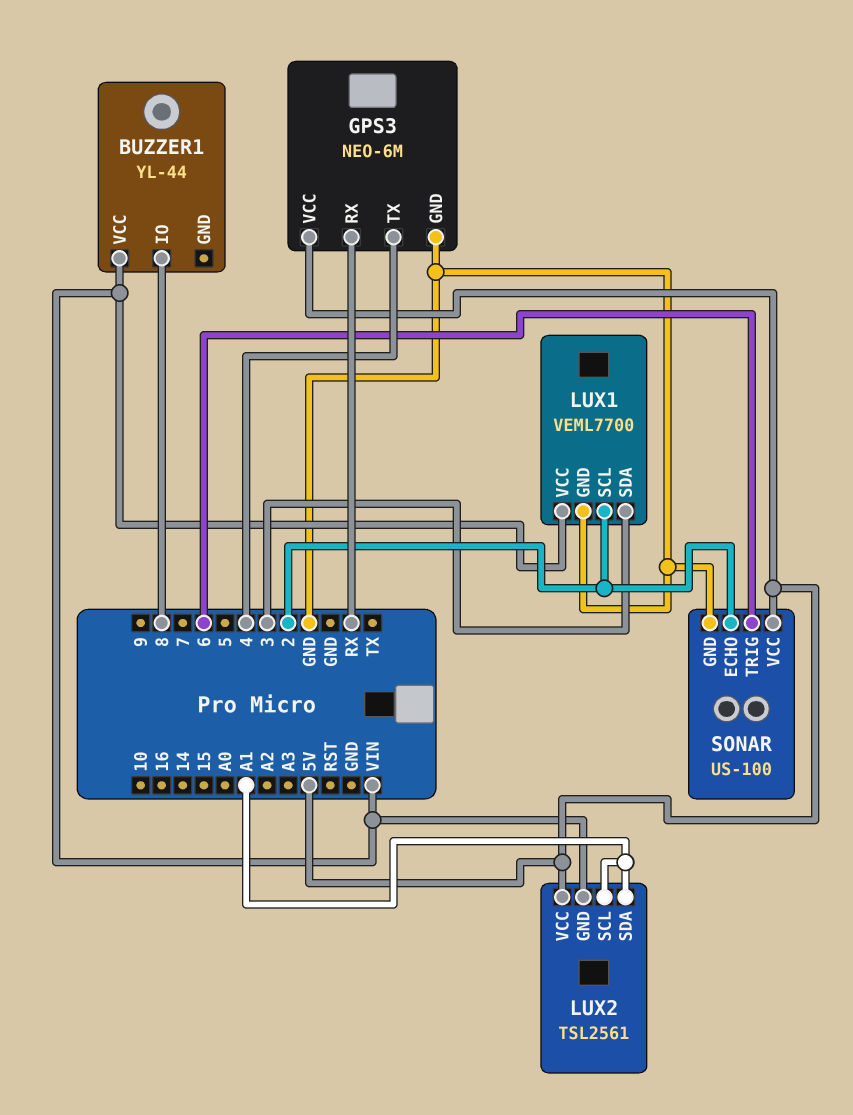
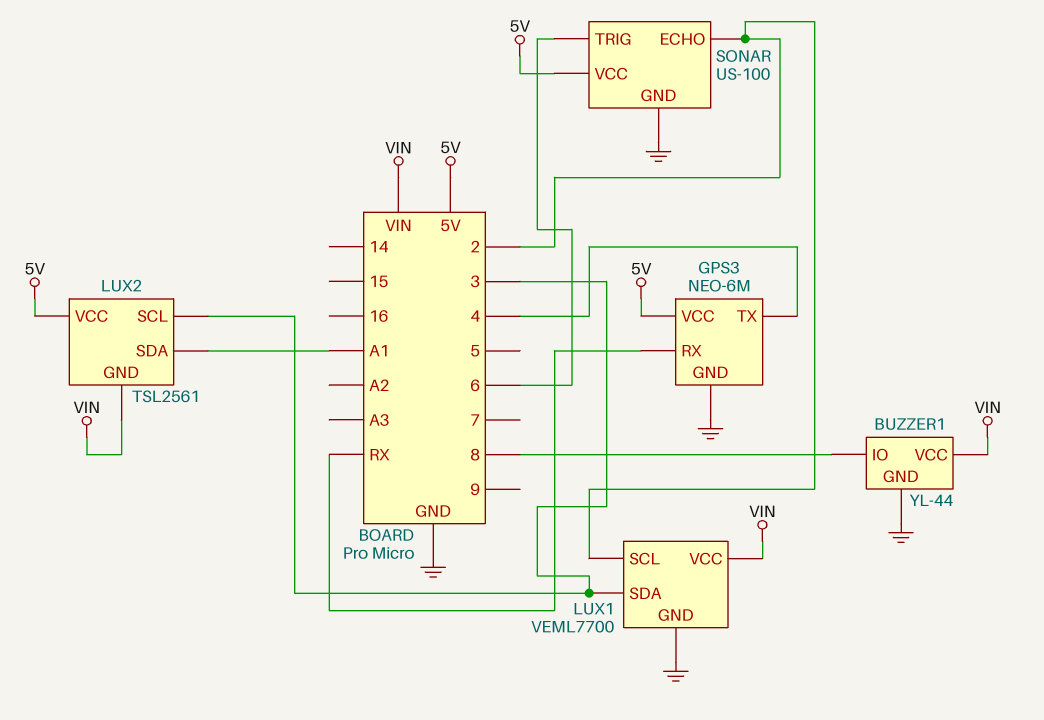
BUZZER1 pin GND: none -> GND
LUX2 pin SCL: A1 -> 3

